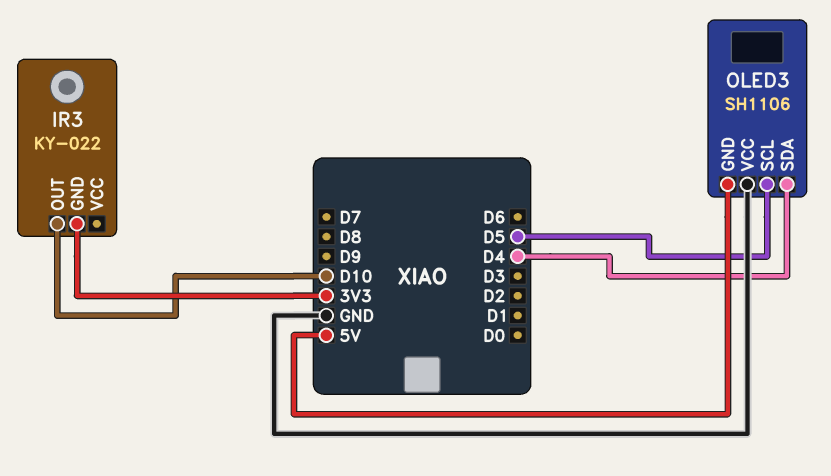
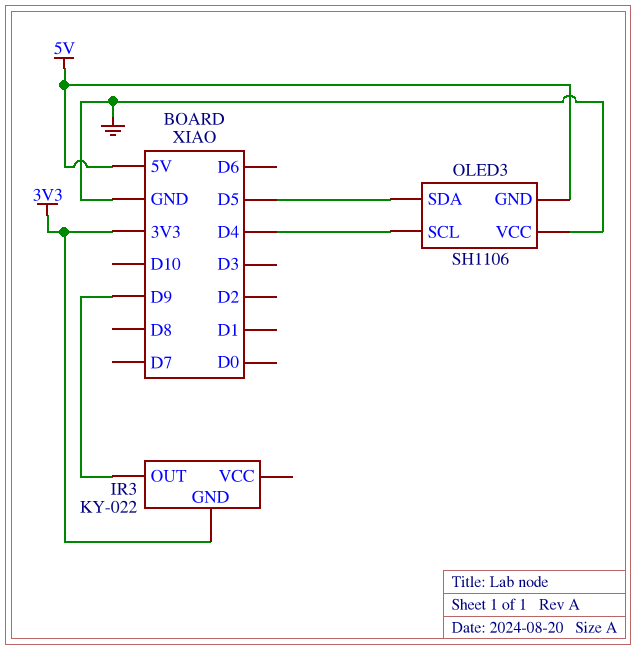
IR3 pin OUT: D10 -> D9
OLED3 pin SCL: D5 -> D4
OLED3 pin SDA: D4 -> D5

